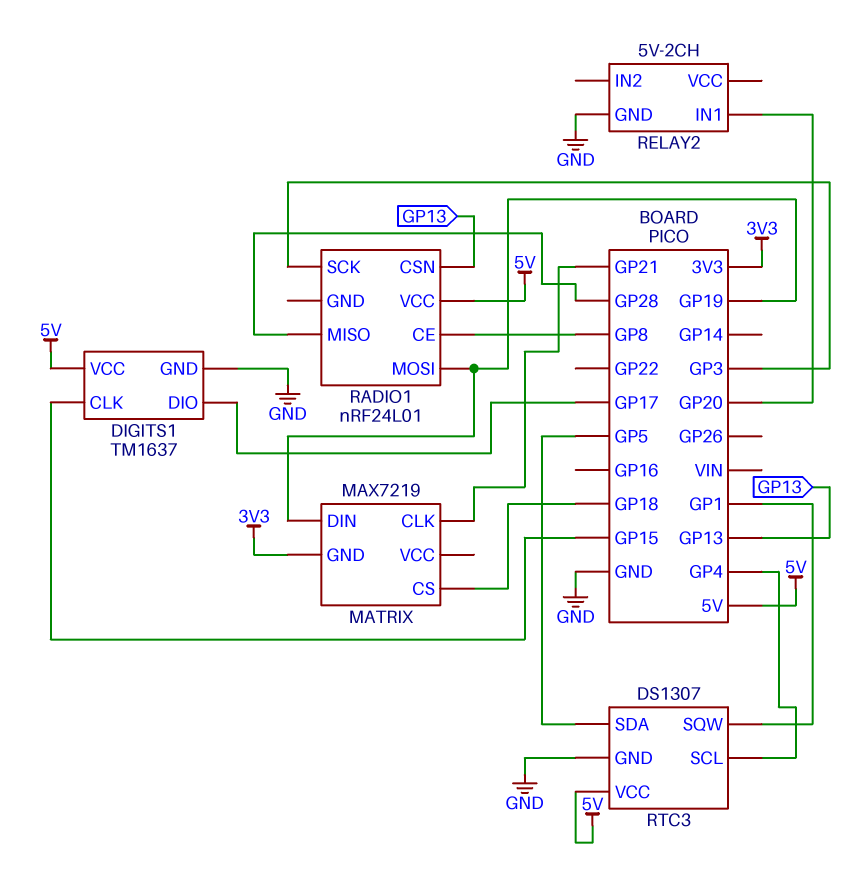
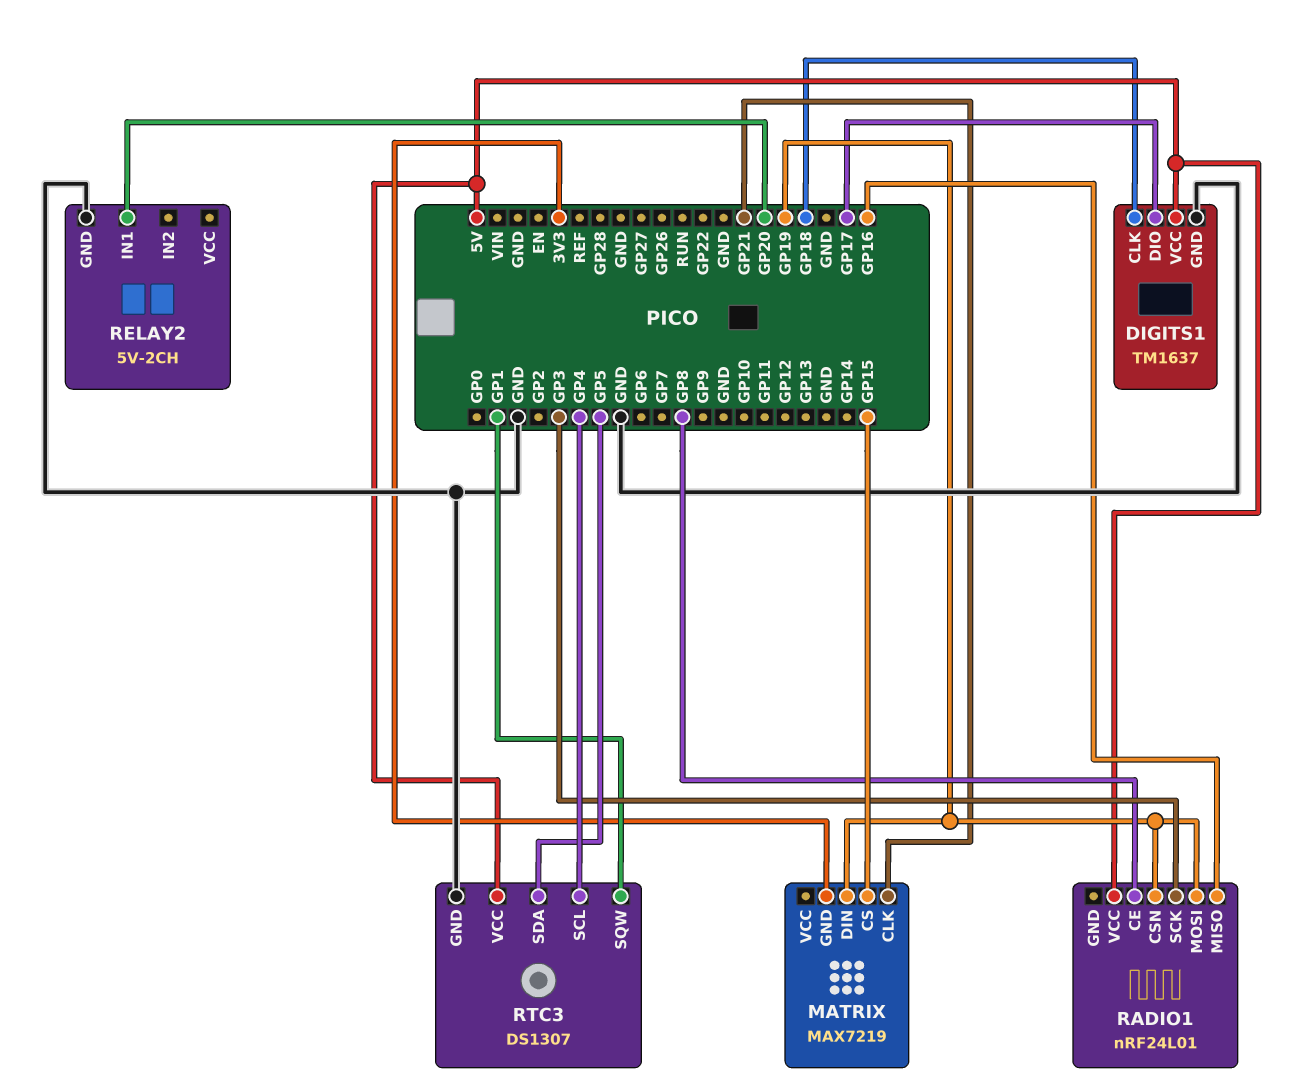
DIGITS1 pin CLK: GP15 -> GP18
MATRIX pin CS: GP18 -> GP15
RADIO1 pin CSN: GP13 -> GP19
RADIO1 pin MISO: GP28 -> GP16

